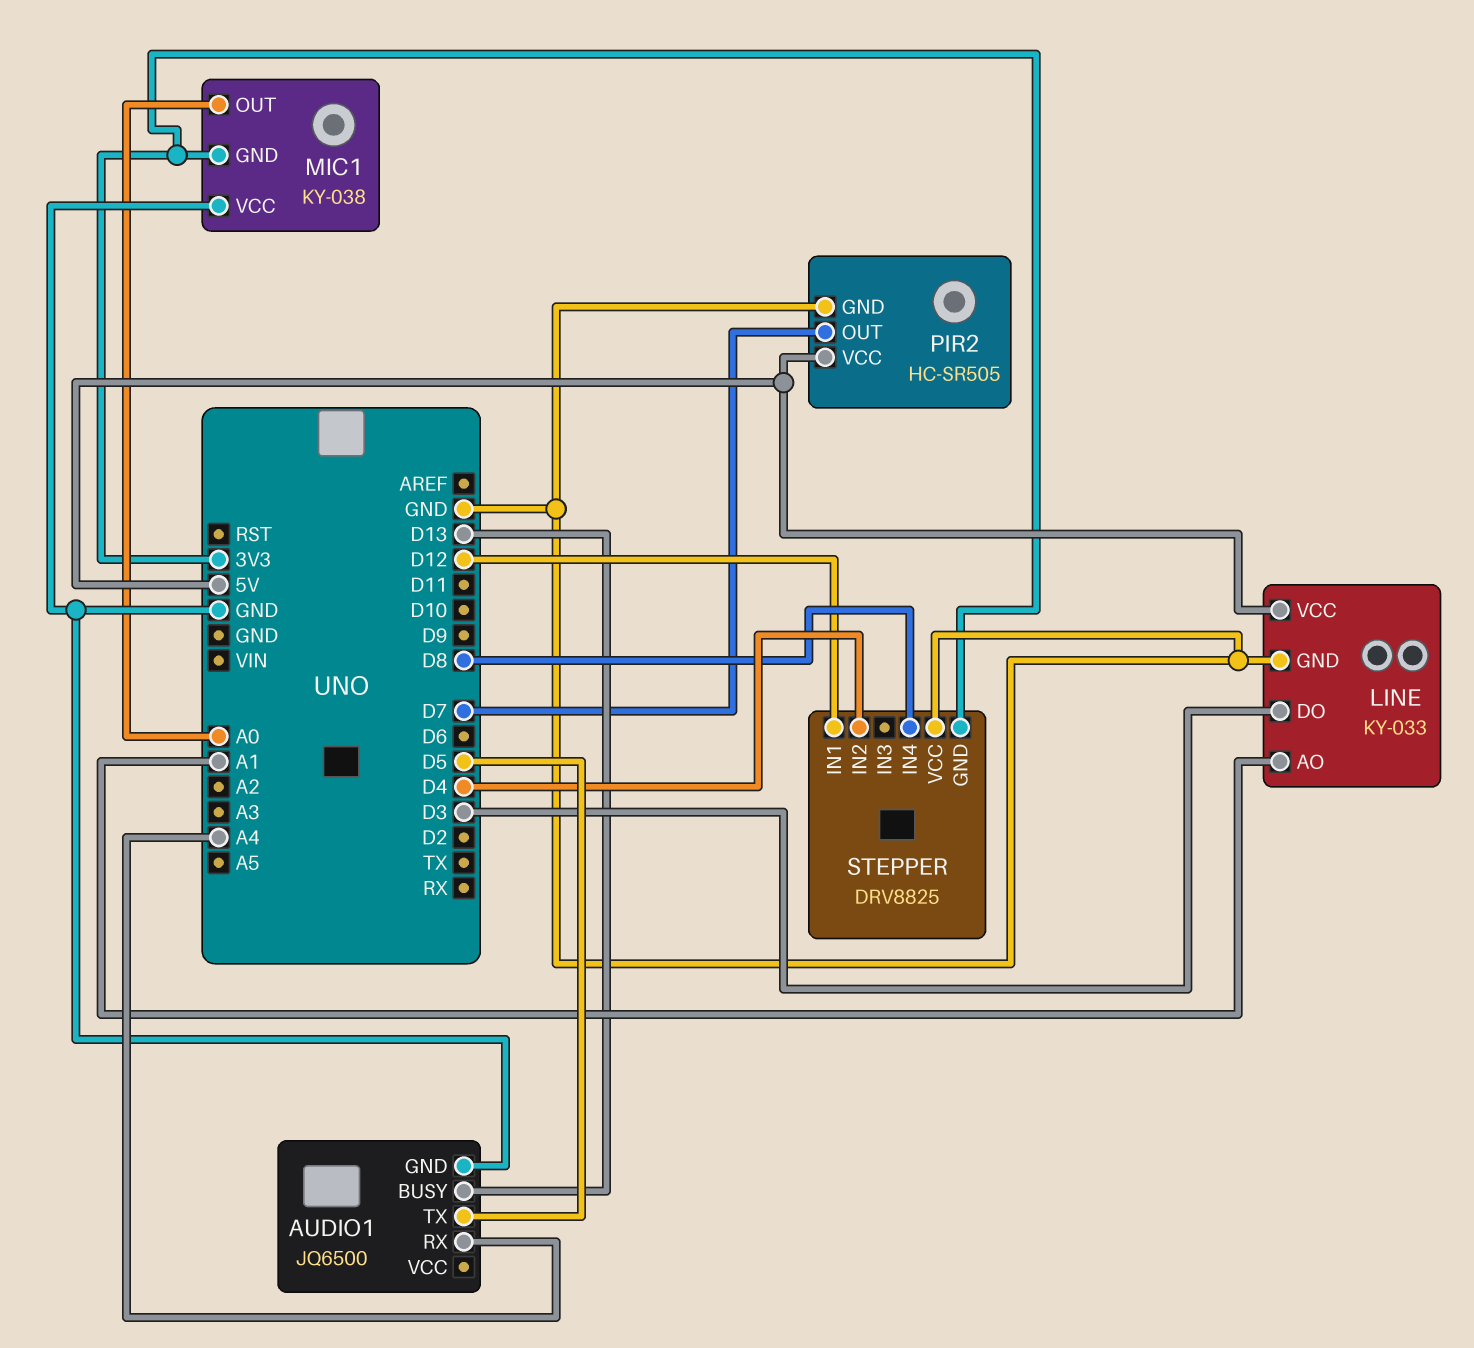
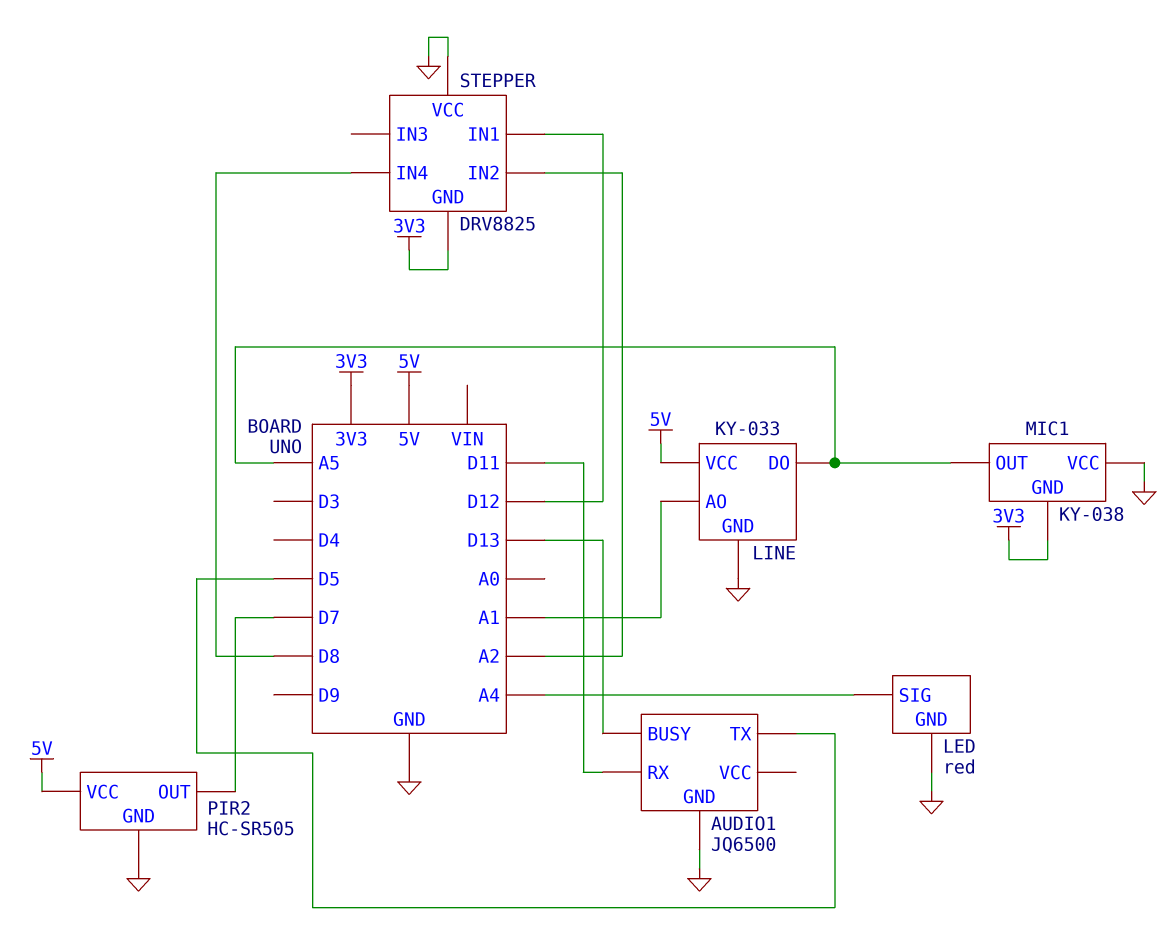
AUDIO1 pin RX: A4 -> D11
LED: none -> red
LED pin GND: none -> GND
LED pin SIG: none -> A4
LINE pin DO: D3 -> A5
MIC1 pin OUT: A0 -> A5
STEPPER pin IN2: D4 -> A2

